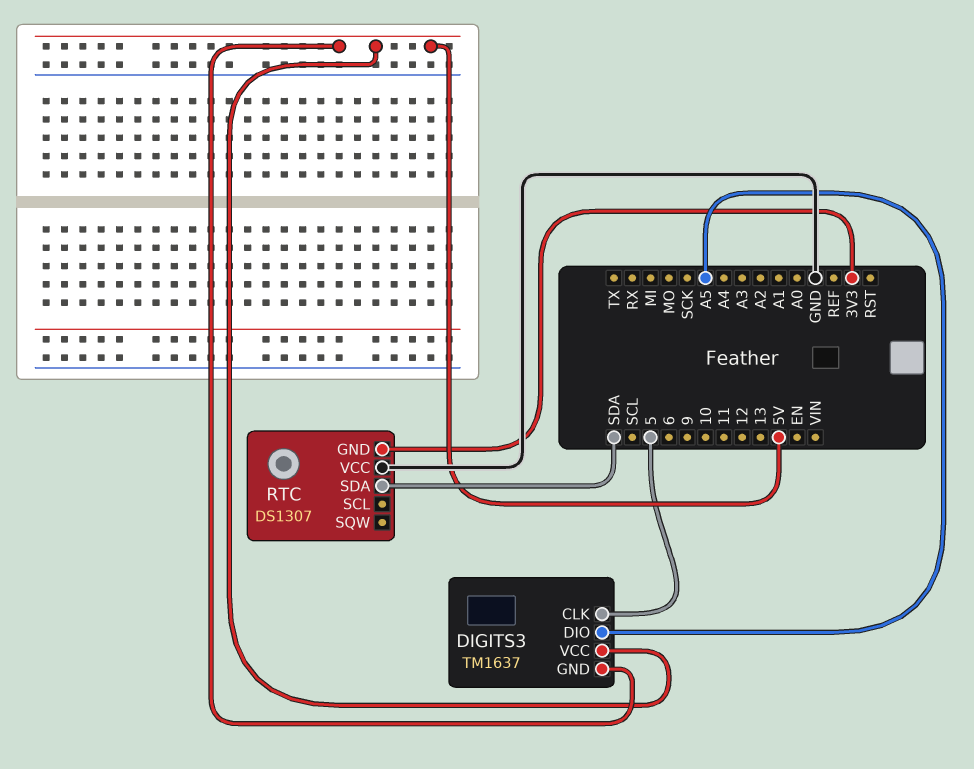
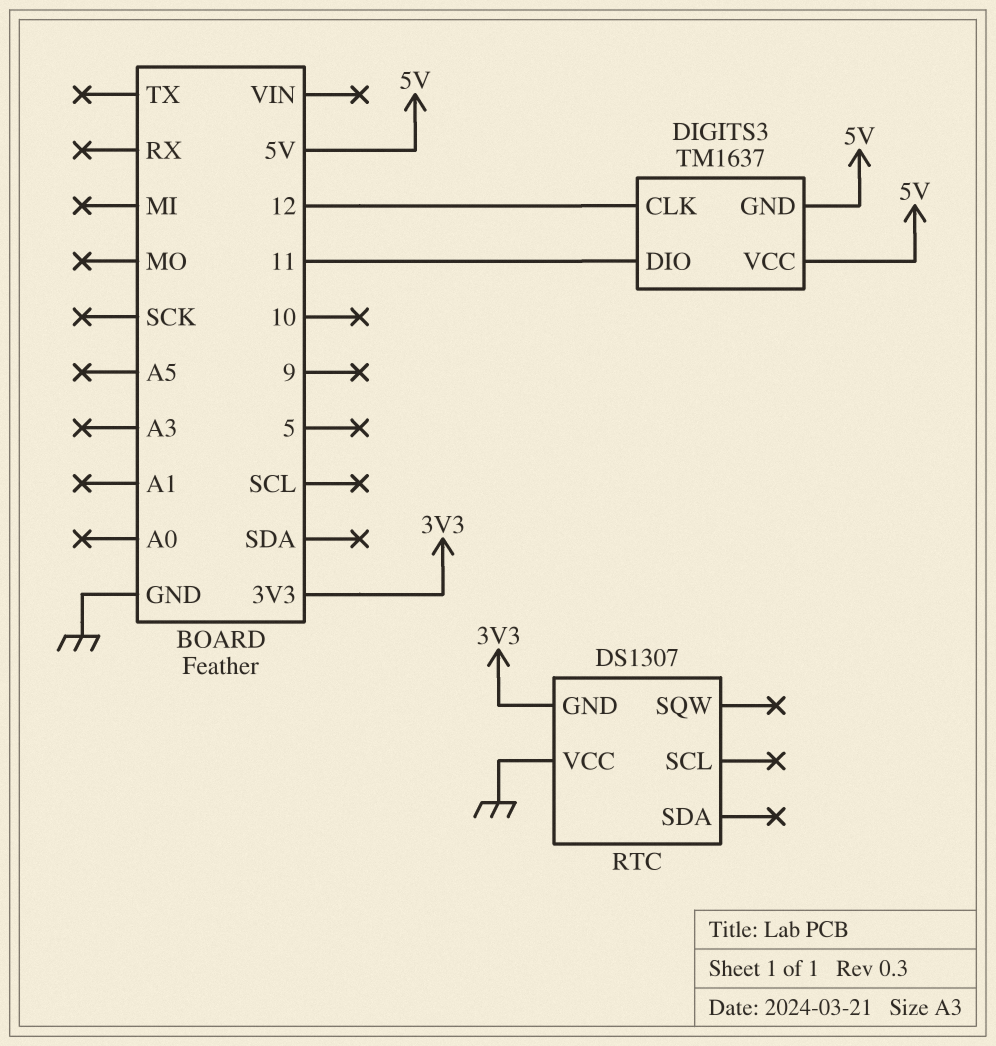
DIGITS3 pin CLK: 5 -> 12
DIGITS3 pin DIO: A5 -> 11
RTC pin SDA: SDA -> none

